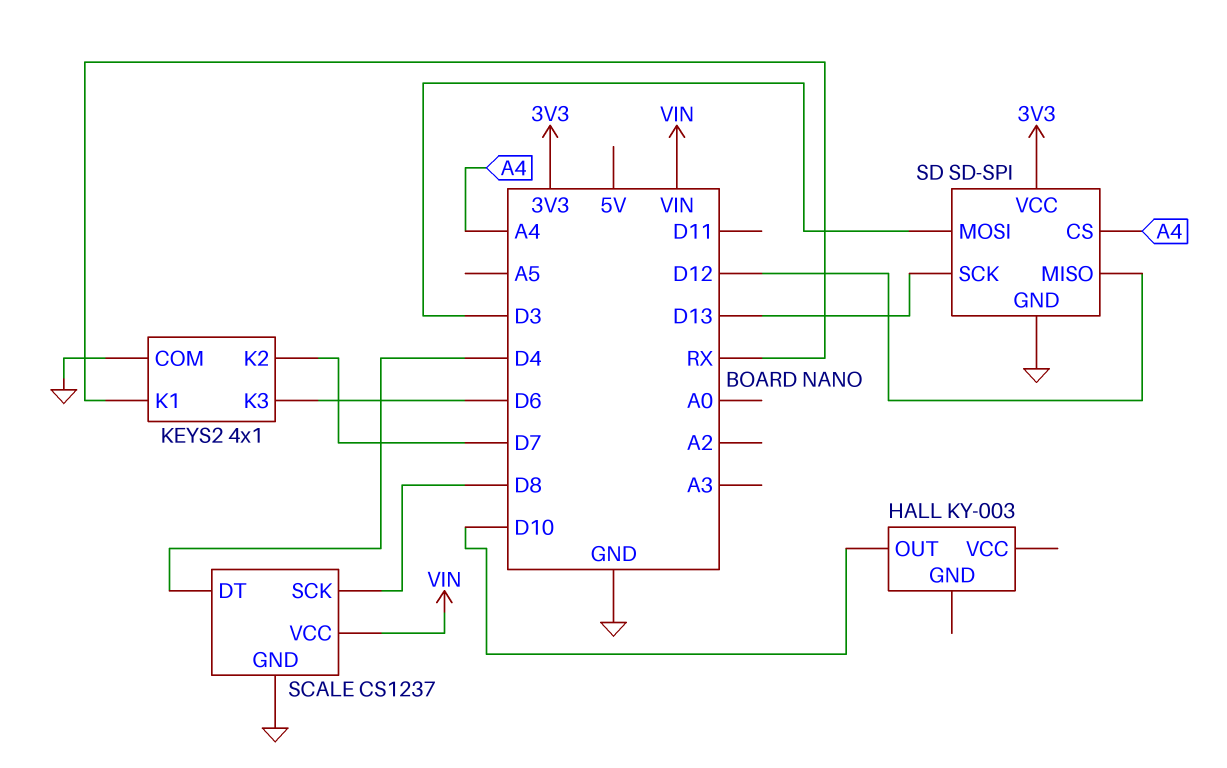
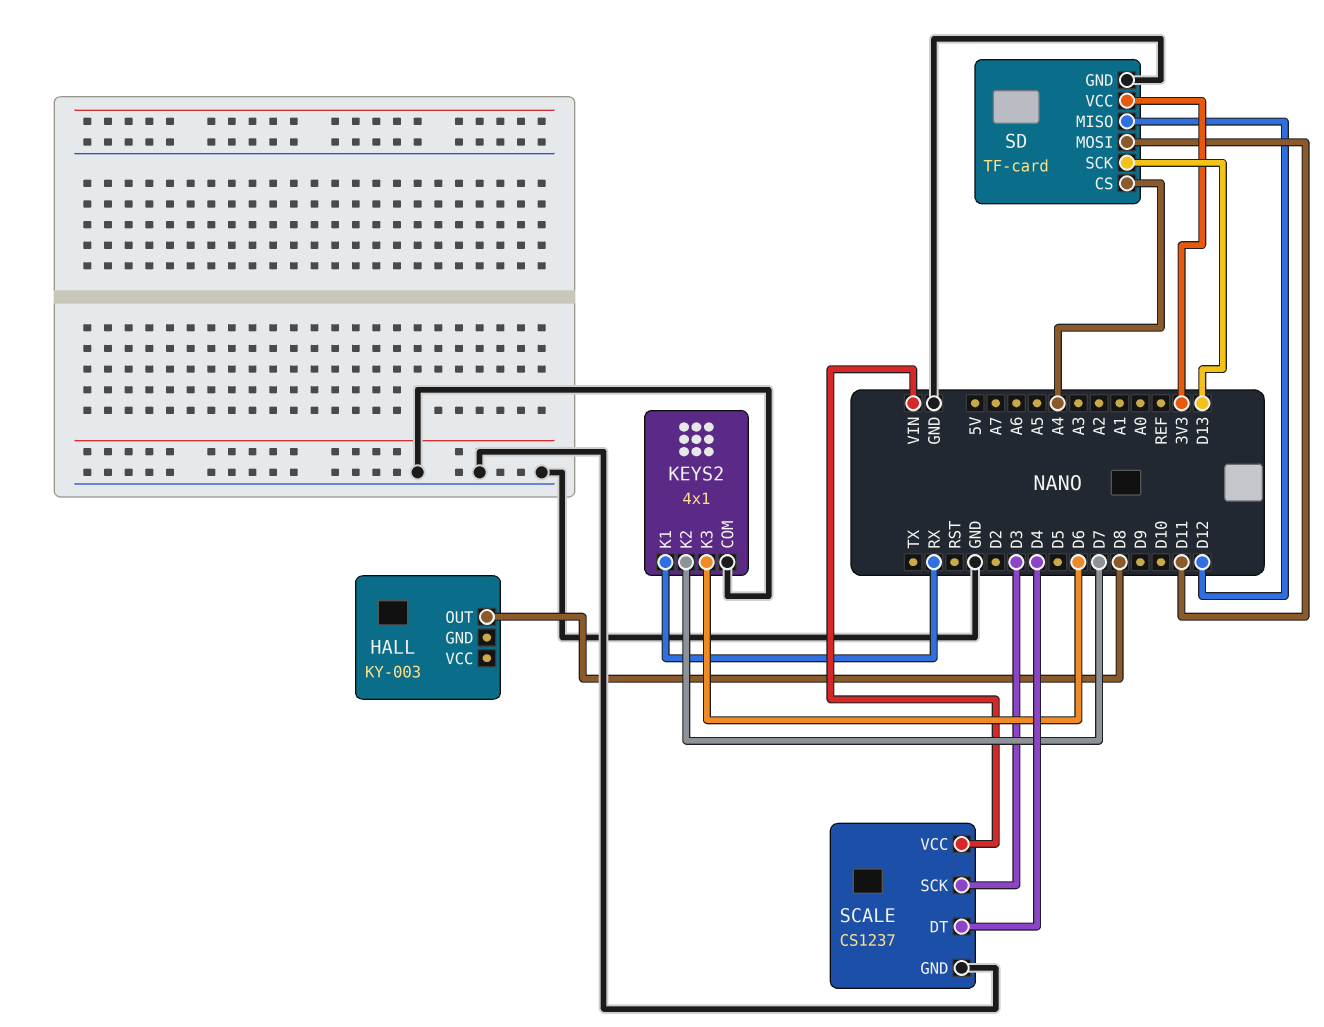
HALL pin OUT: D10 -> D8
SCALE pin SCK: D8 -> D3
SD: SD-SPI -> TF-card
SD pin MOSI: D3 -> D11

